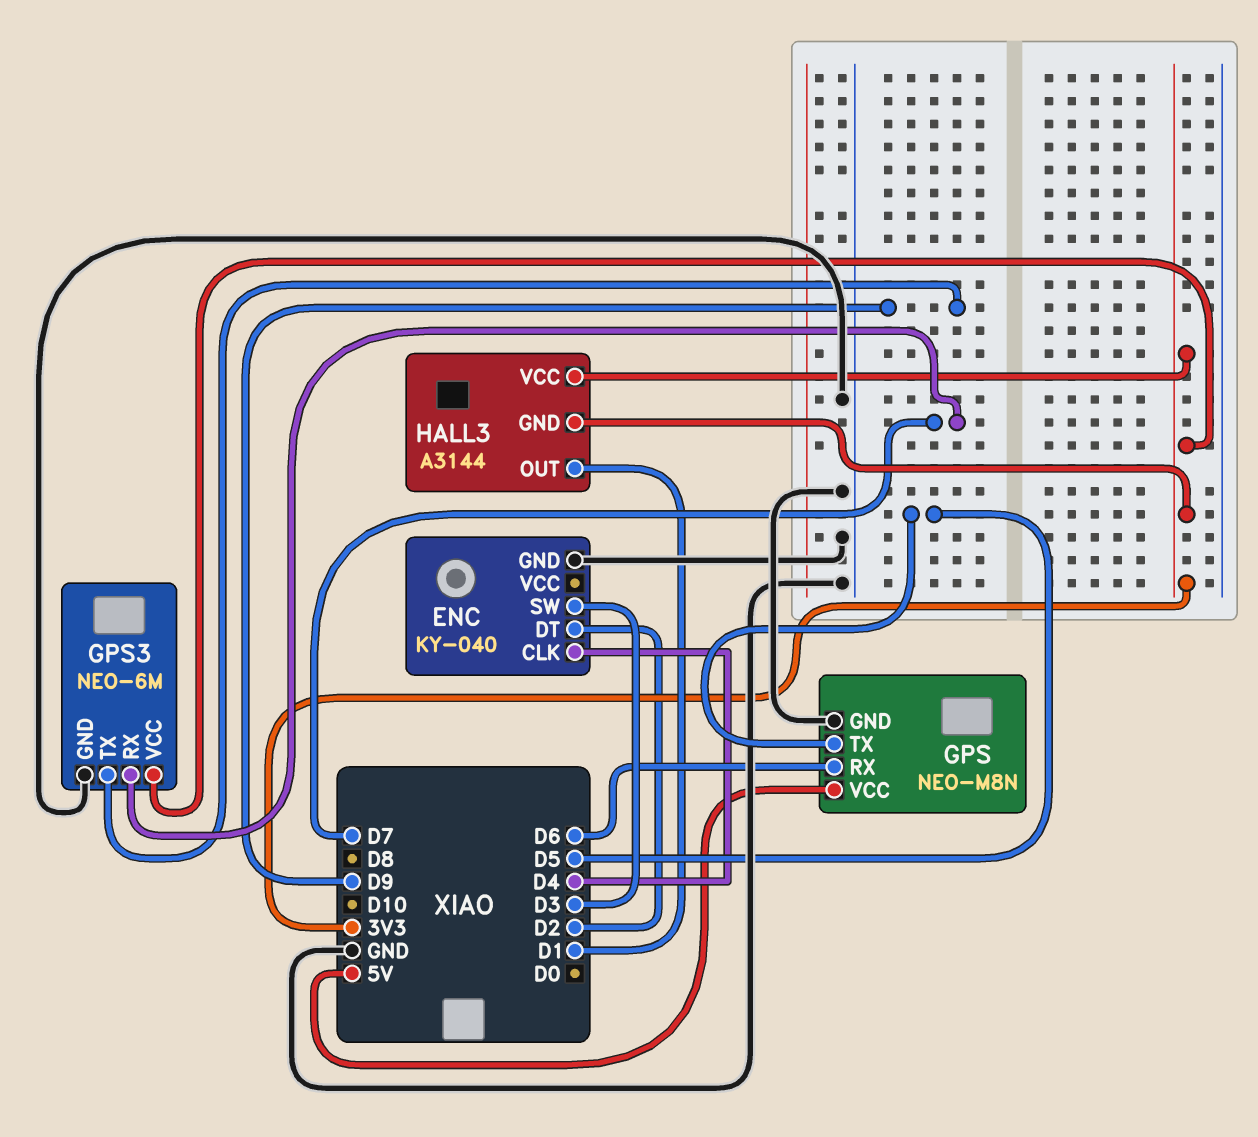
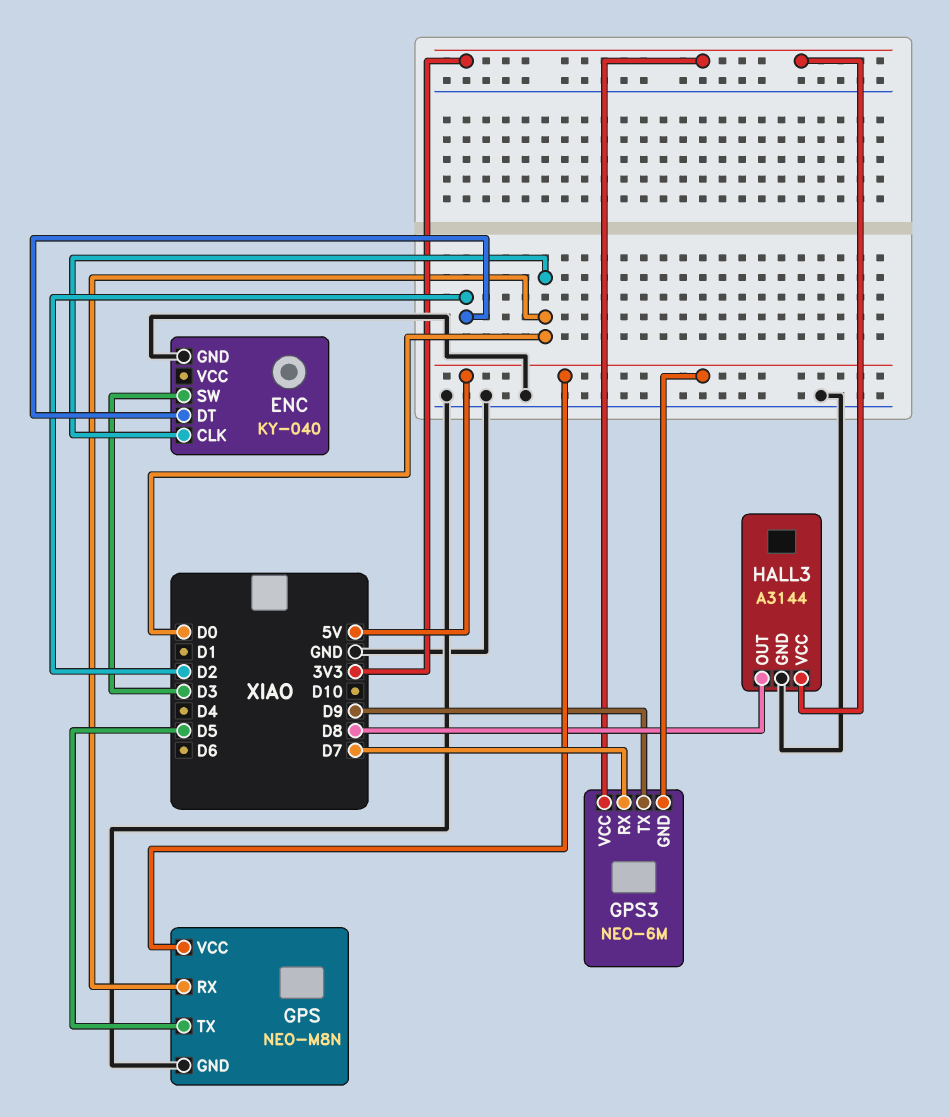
ENC pin CLK: D4 -> D0
GPS pin RX: D6 -> D0
GPS3 pin GND: GND -> 5V
HALL3 pin GND: 3V3 -> GND
HALL3 pin OUT: D1 -> D8

